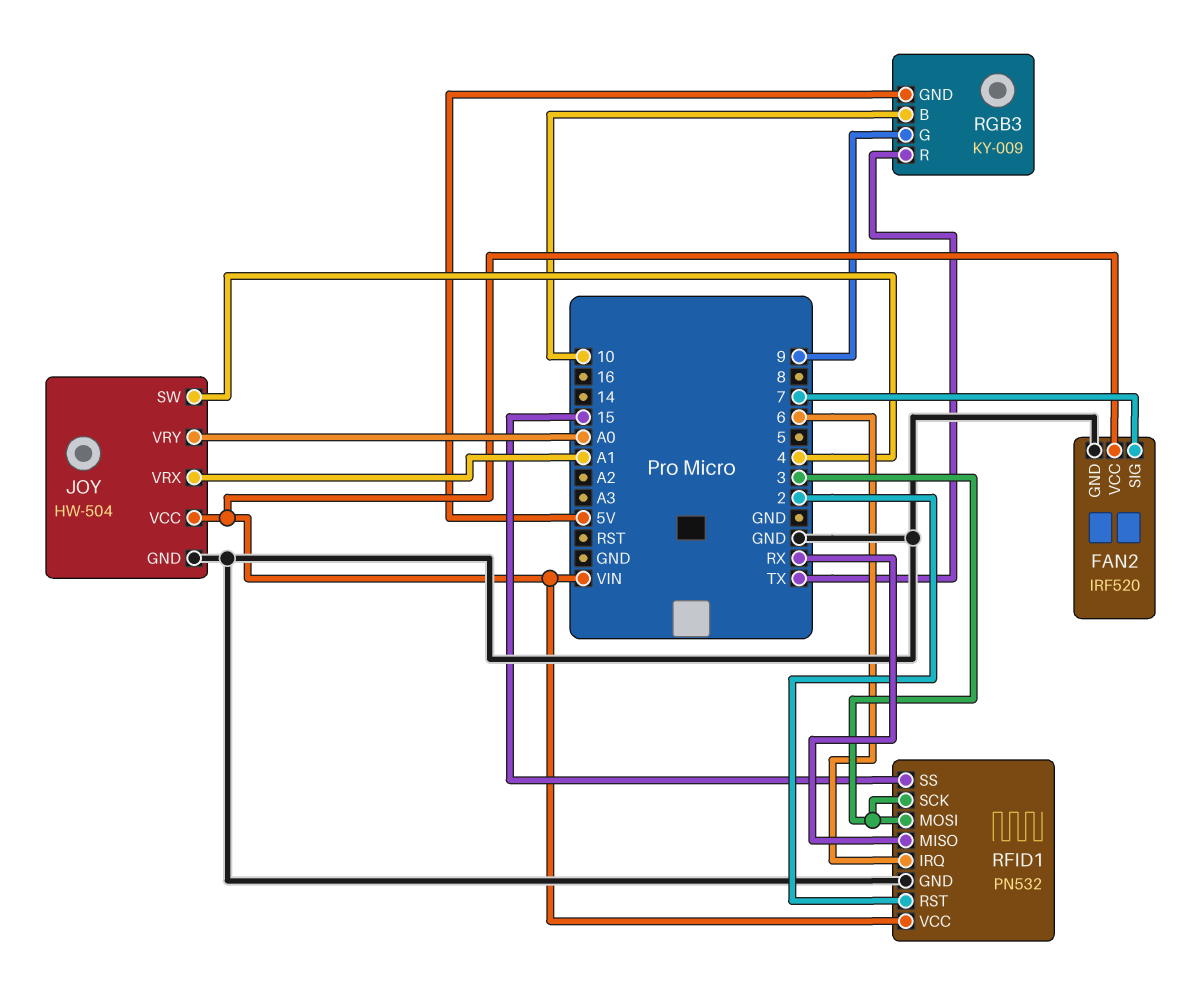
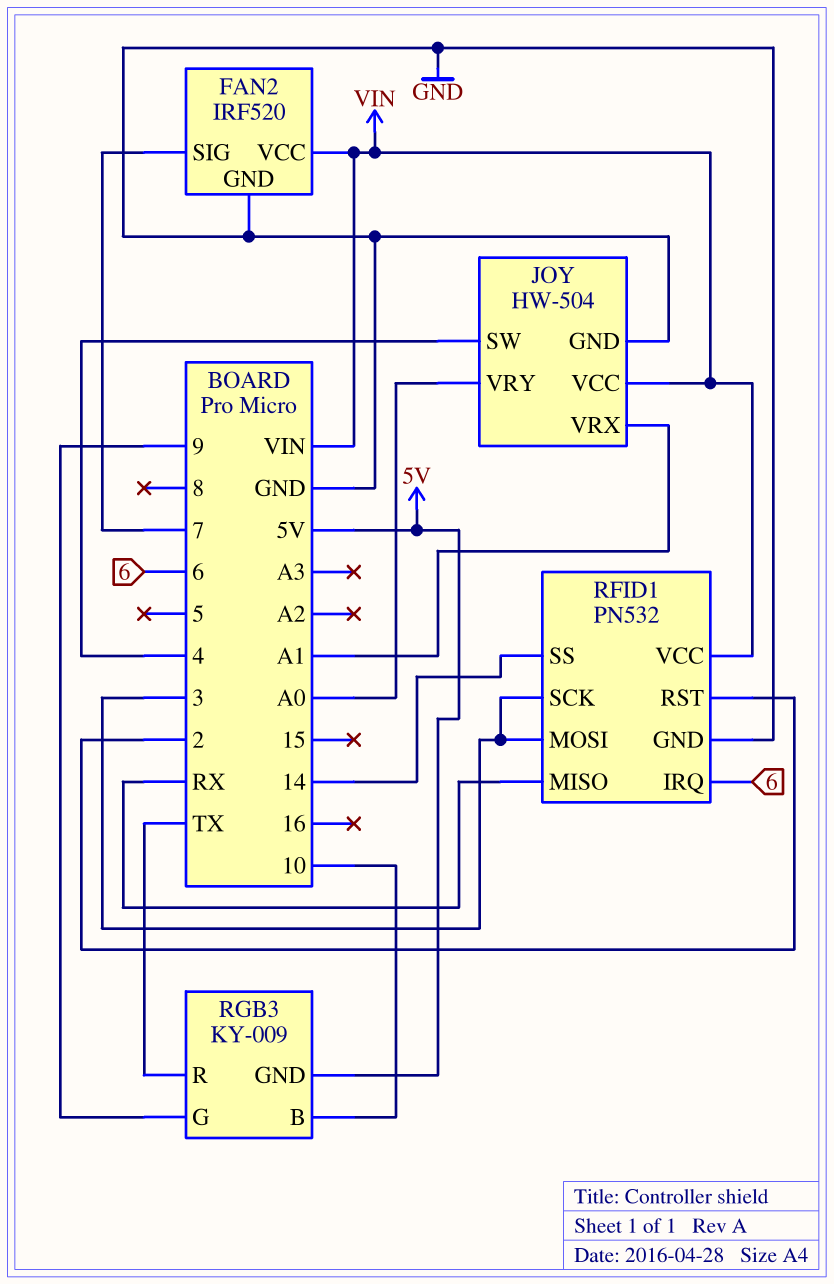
RFID1 pin SS: 15 -> 14

